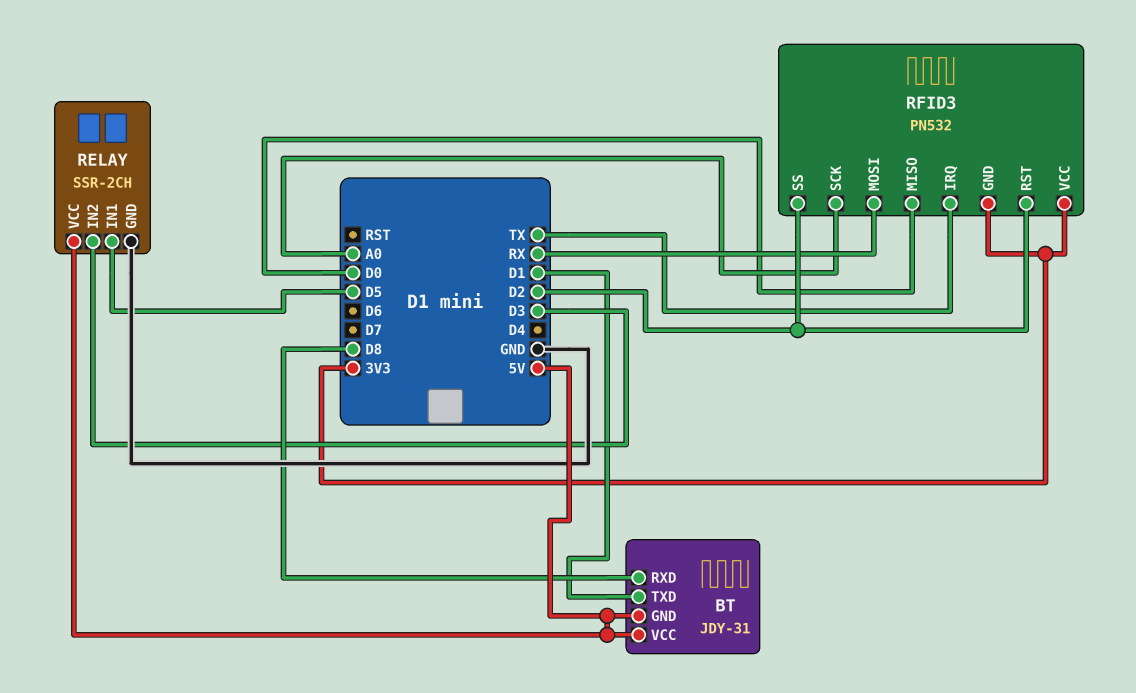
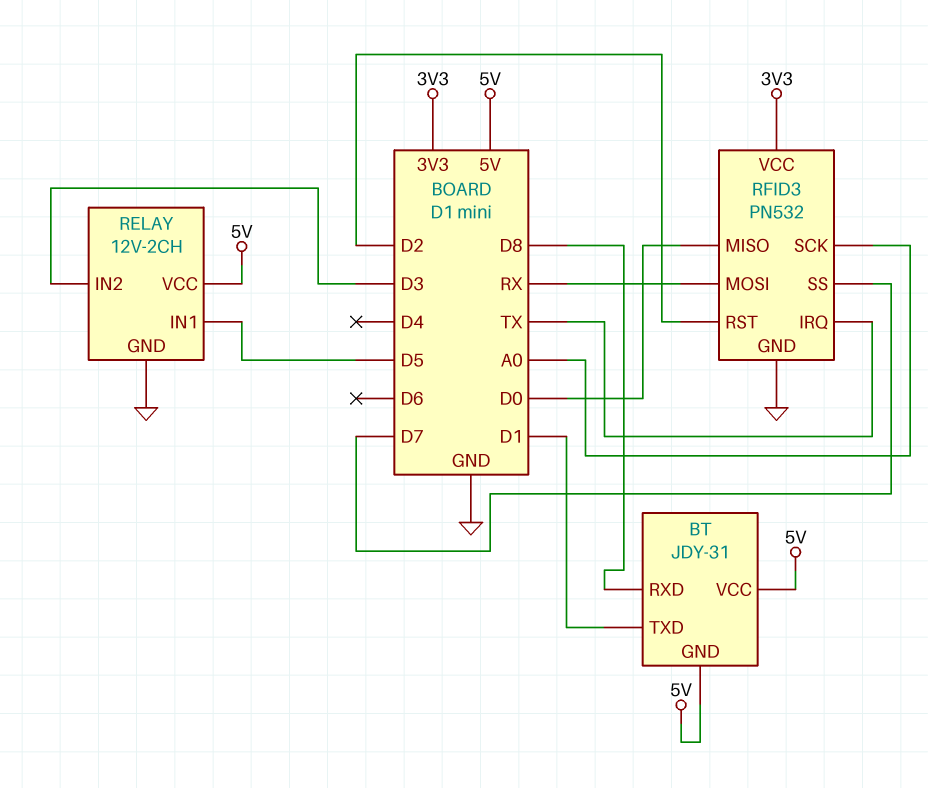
RELAY: SSR-2CH -> 12V-2CH
RFID3 pin GND: 3V3 -> GND
RFID3 pin SS: D2 -> D7

